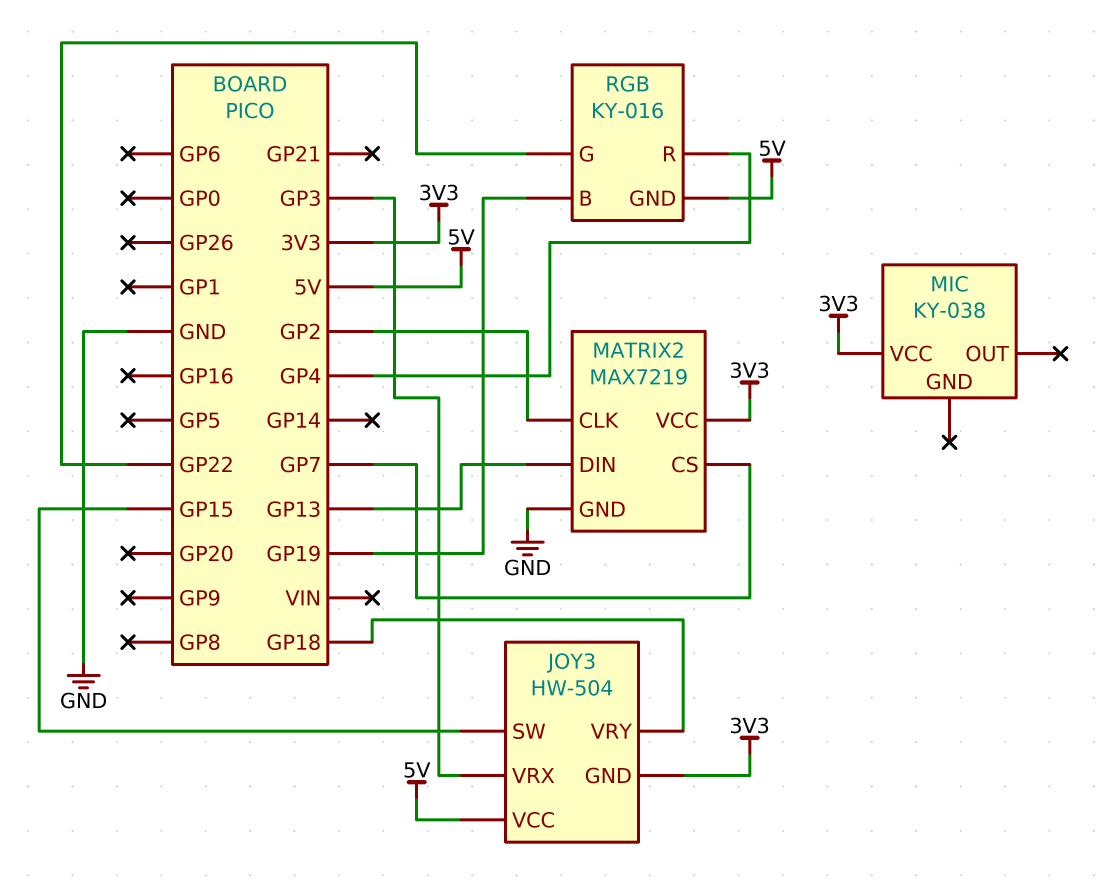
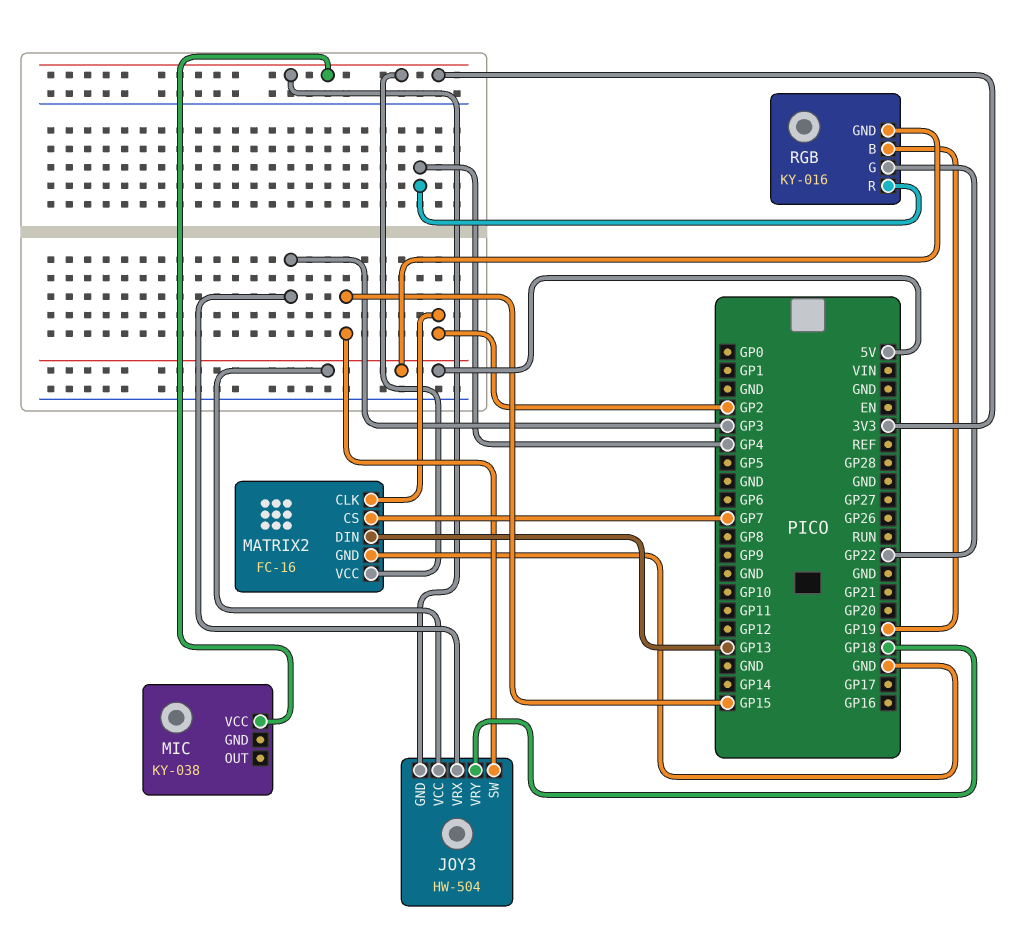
MATRIX2: MAX7219 -> FC-16

